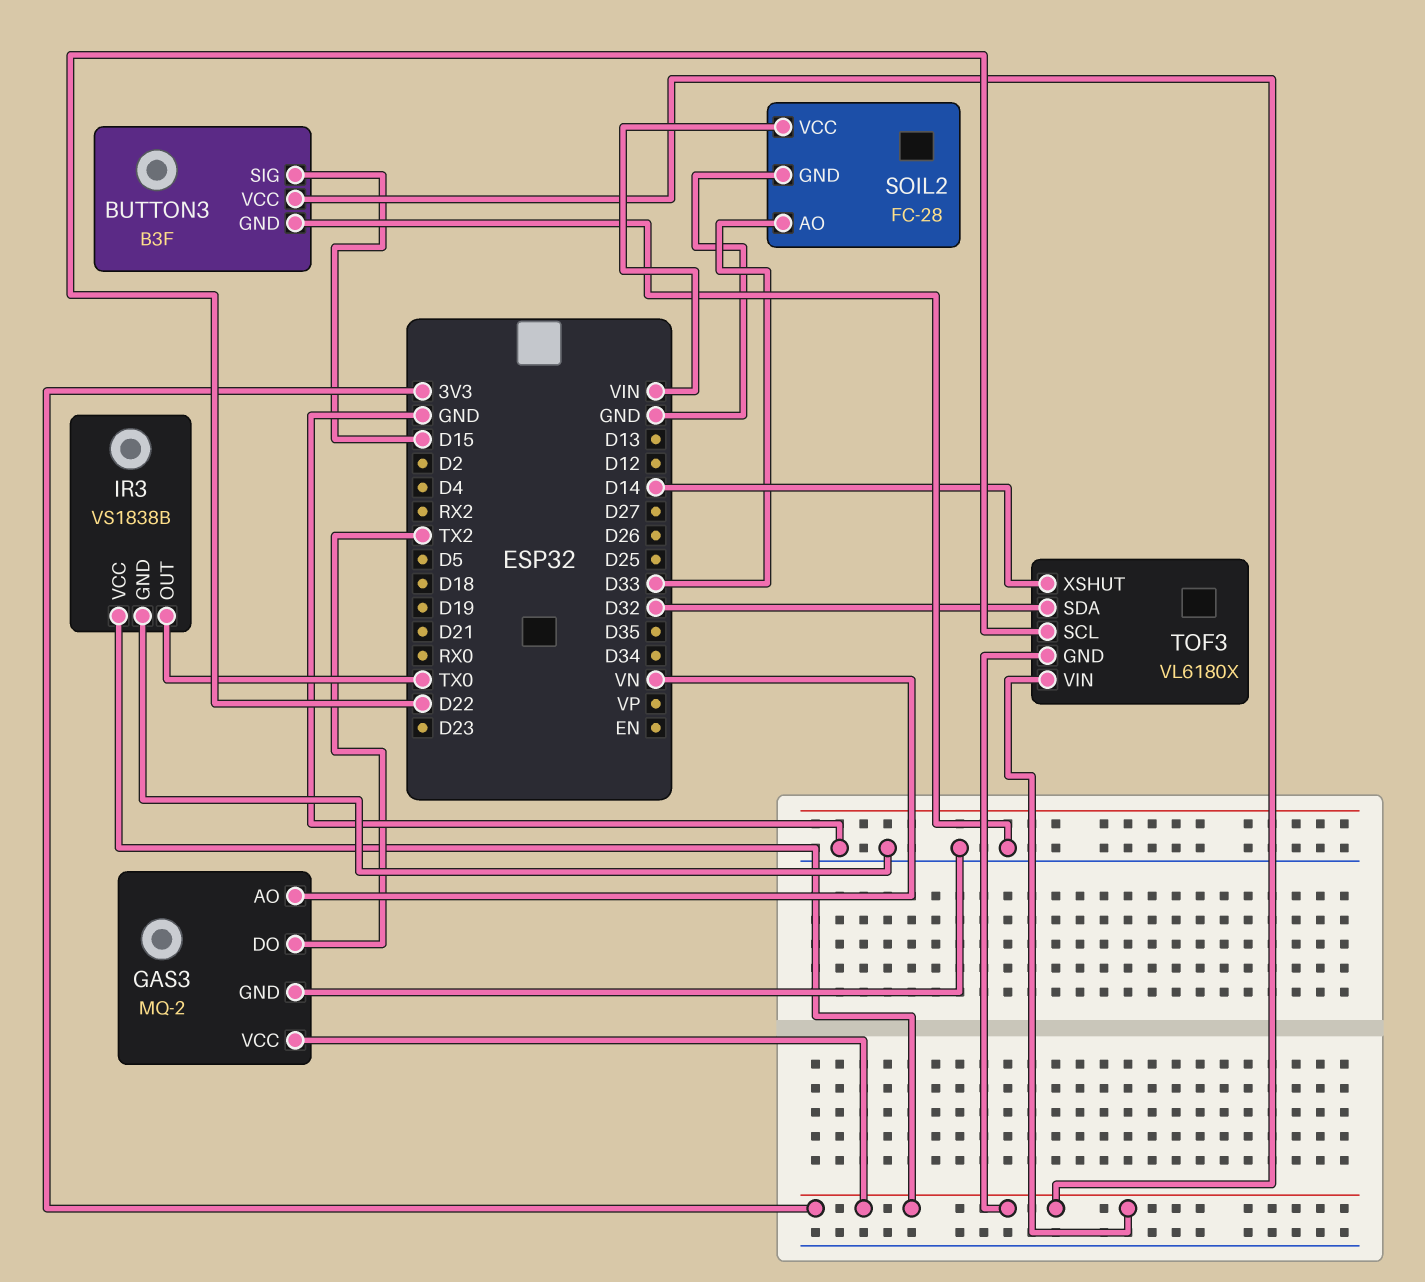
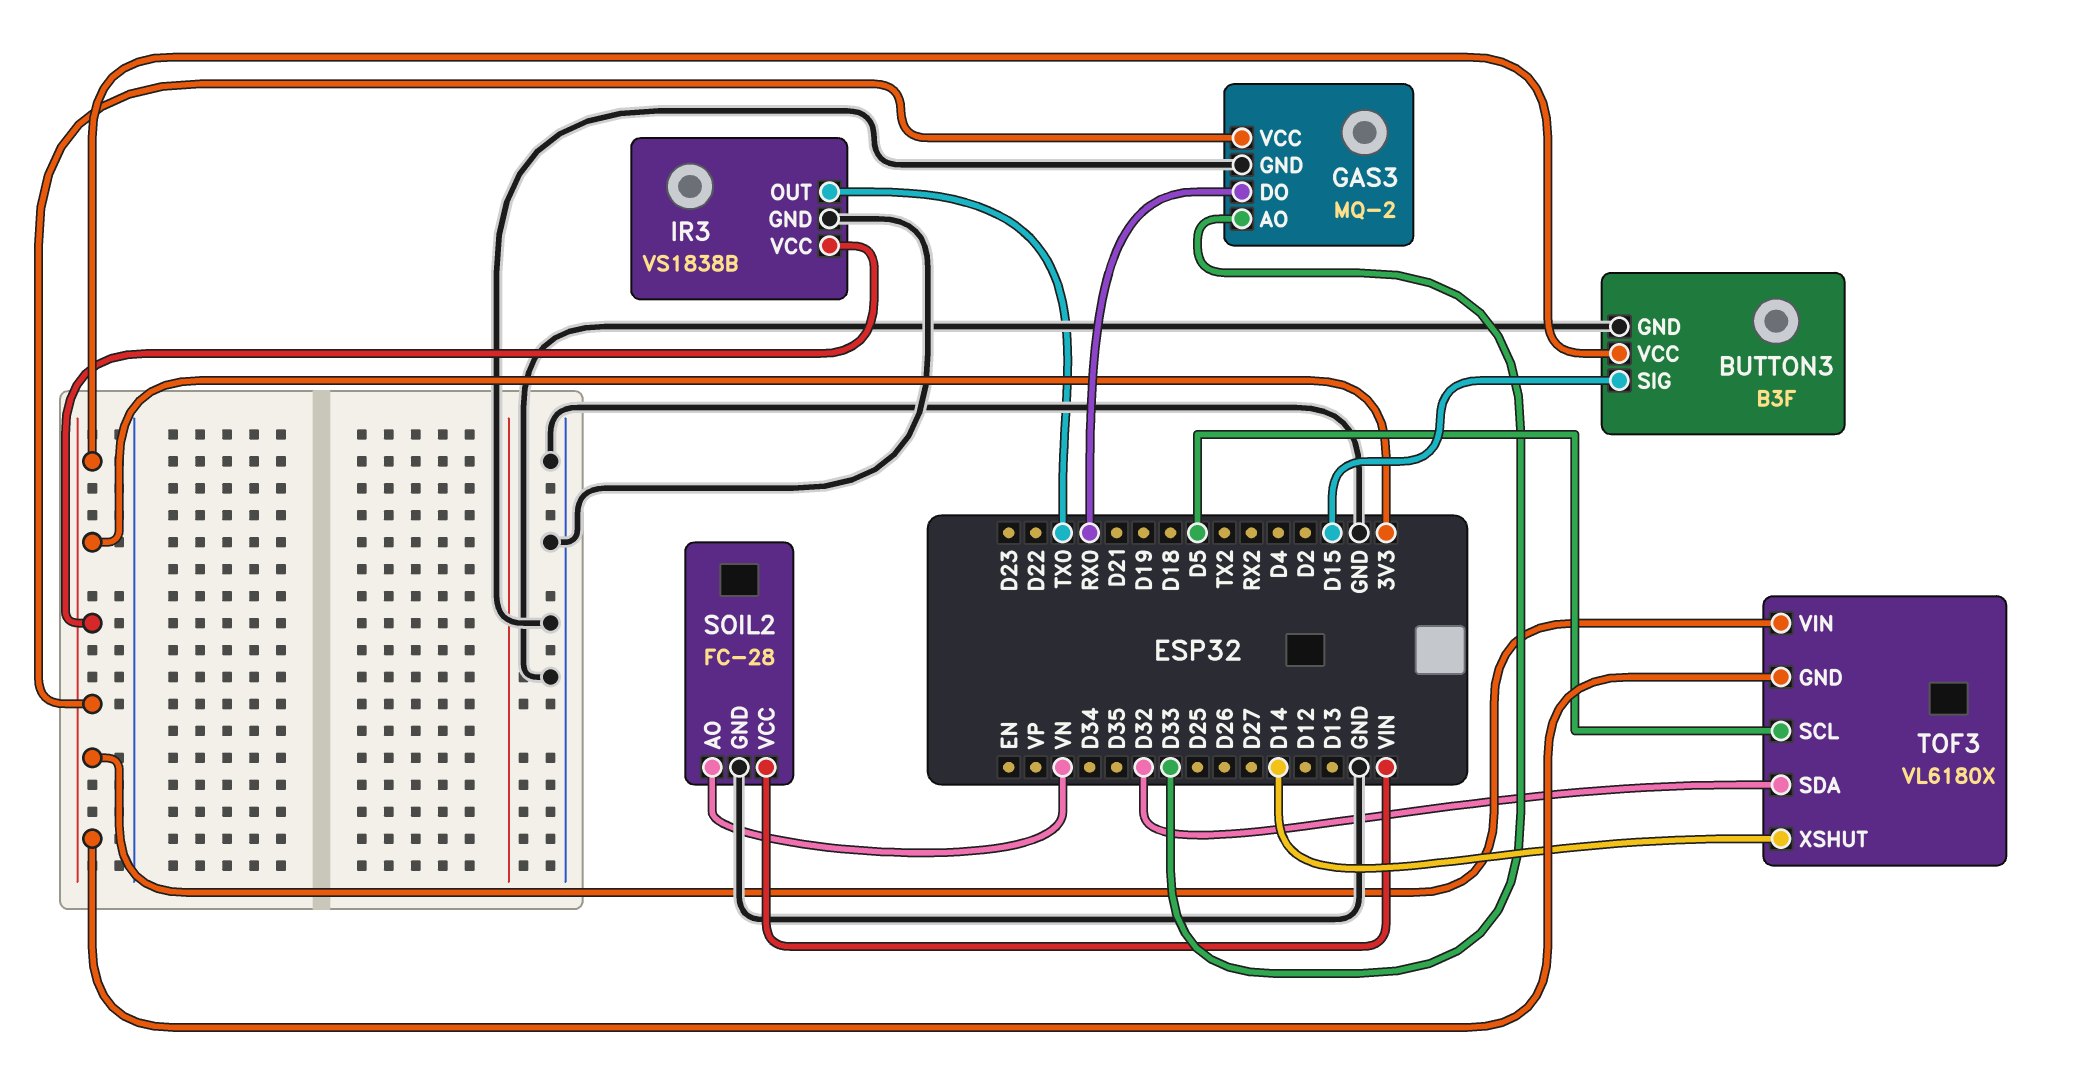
GAS3 pin AO: VN -> D33
GAS3 pin DO: TX2 -> RX0
SOIL2 pin AO: D33 -> VN
TOF3 pin SCL: D22 -> D5

